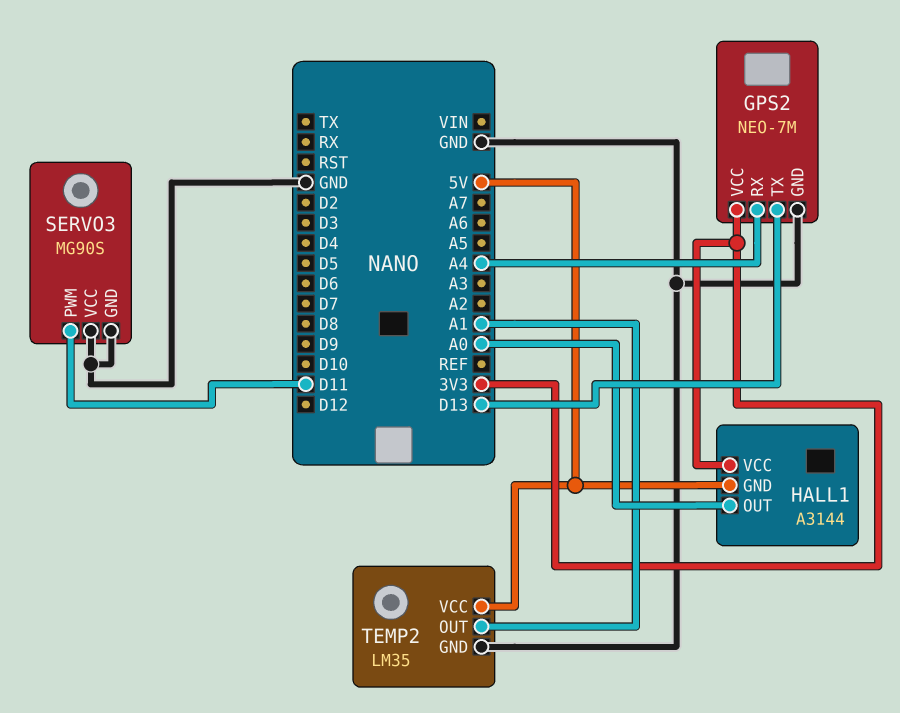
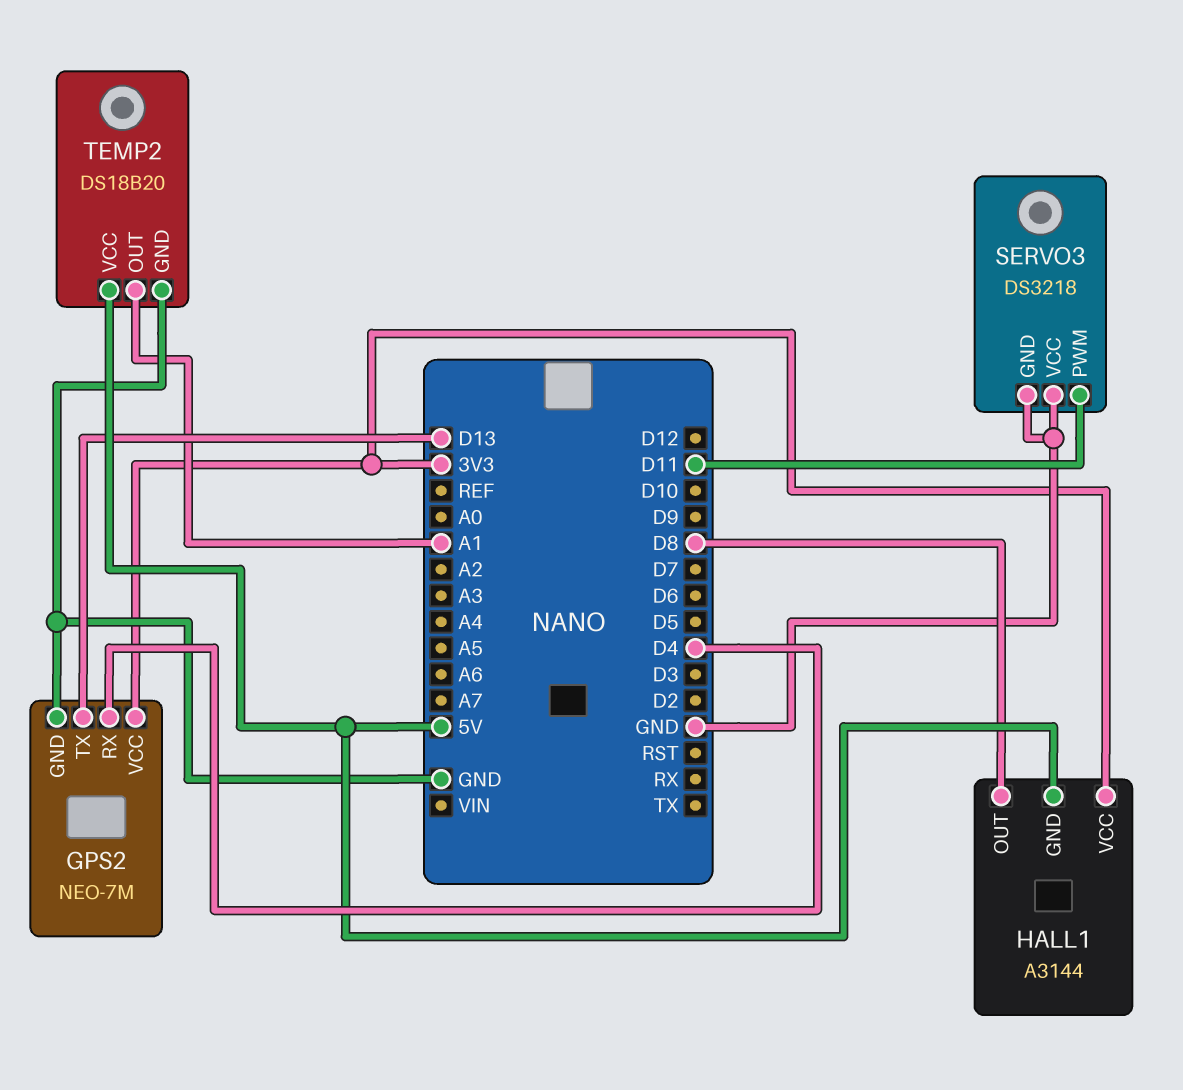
GPS2 pin RX: A4 -> D4
HALL1 pin OUT: A0 -> D8
SERVO3: MG90S -> DS3218
TEMP2: LM35 -> DS18B20

